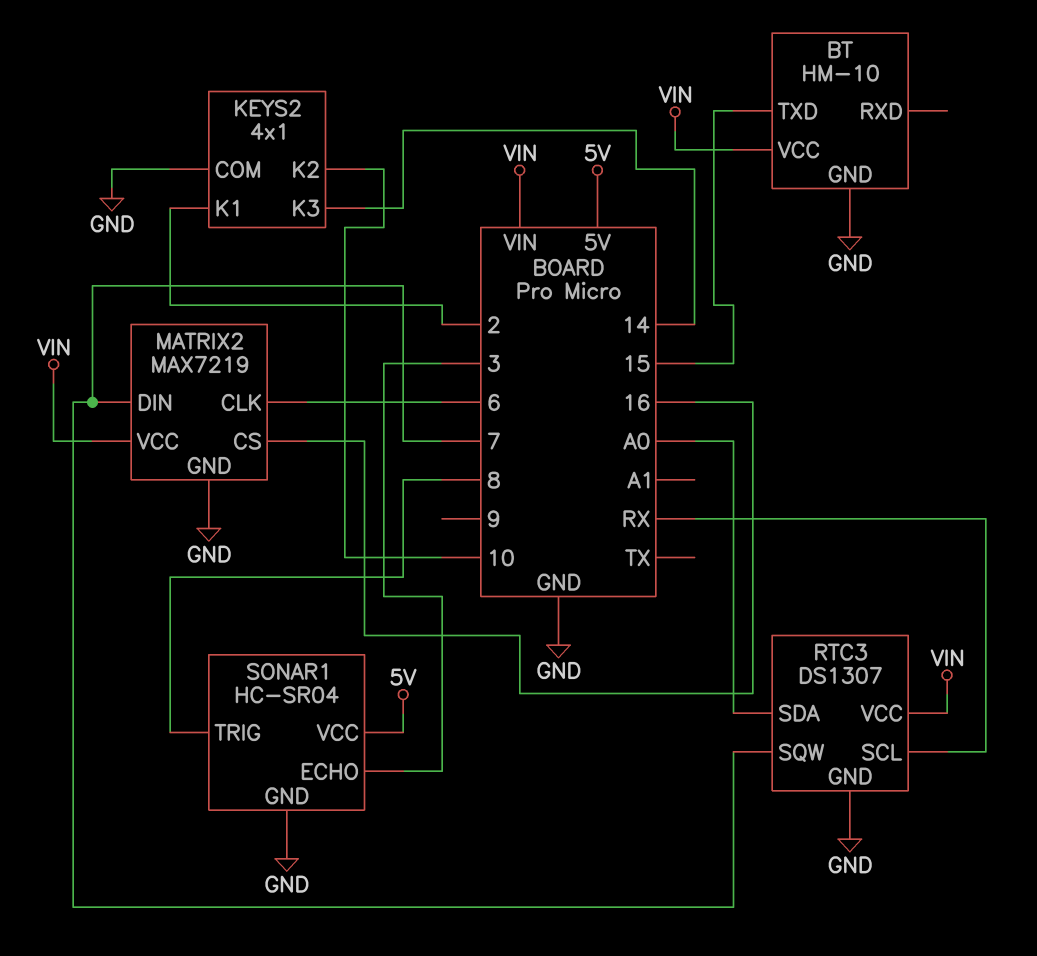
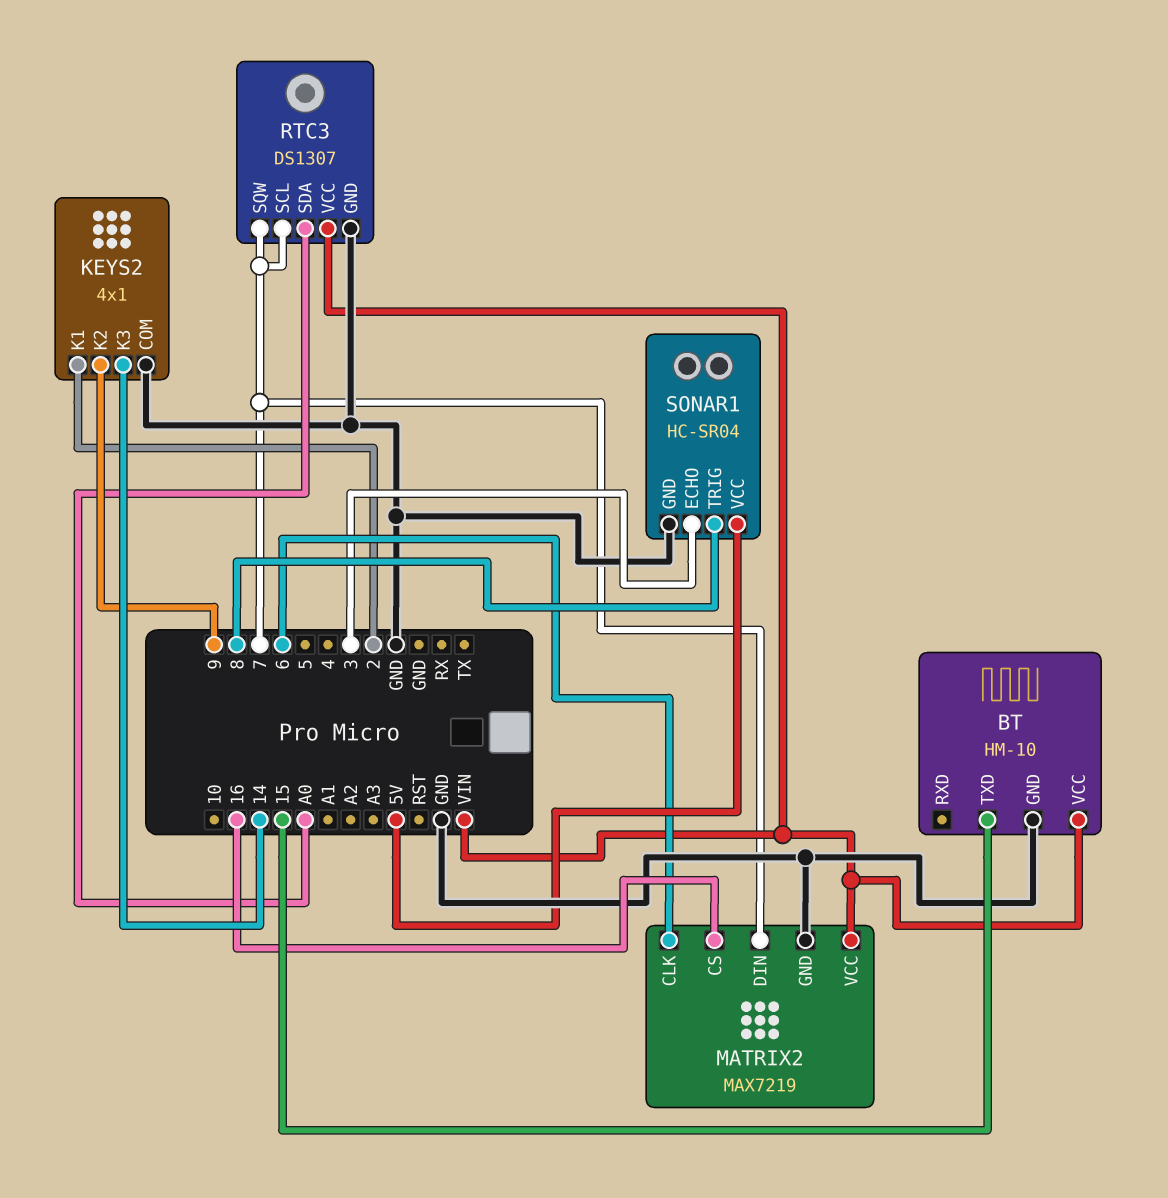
KEYS2 pin K2: 10 -> 9
RTC3 pin SCL: RX -> 7

